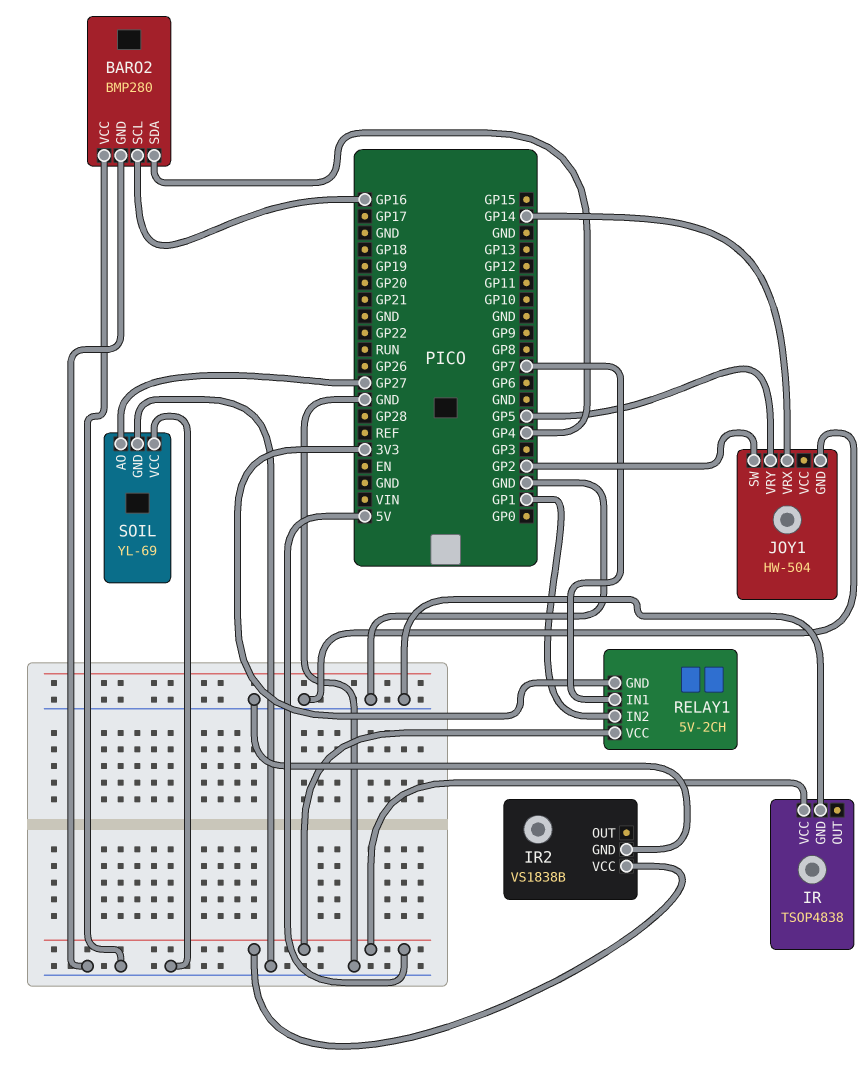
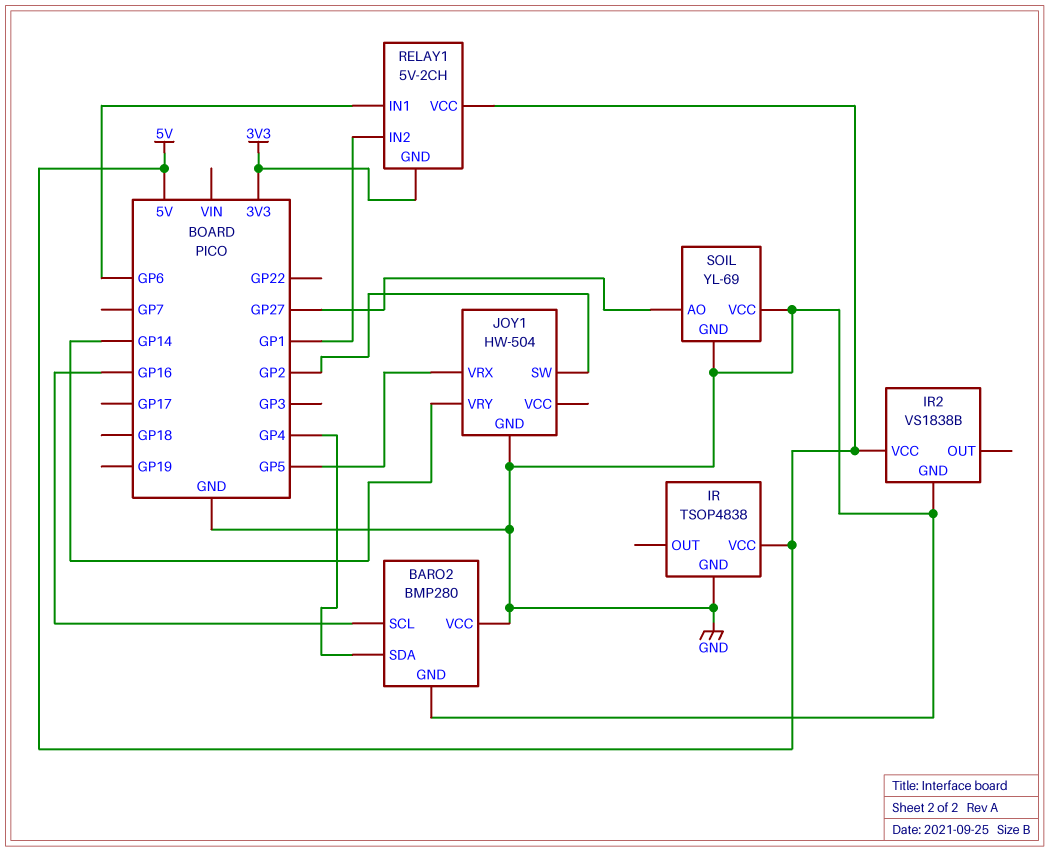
JOY1 pin VRX: GP14 -> GP5
JOY1 pin VRY: GP5 -> GP14
RELAY1 pin IN1: GP7 -> GP6

